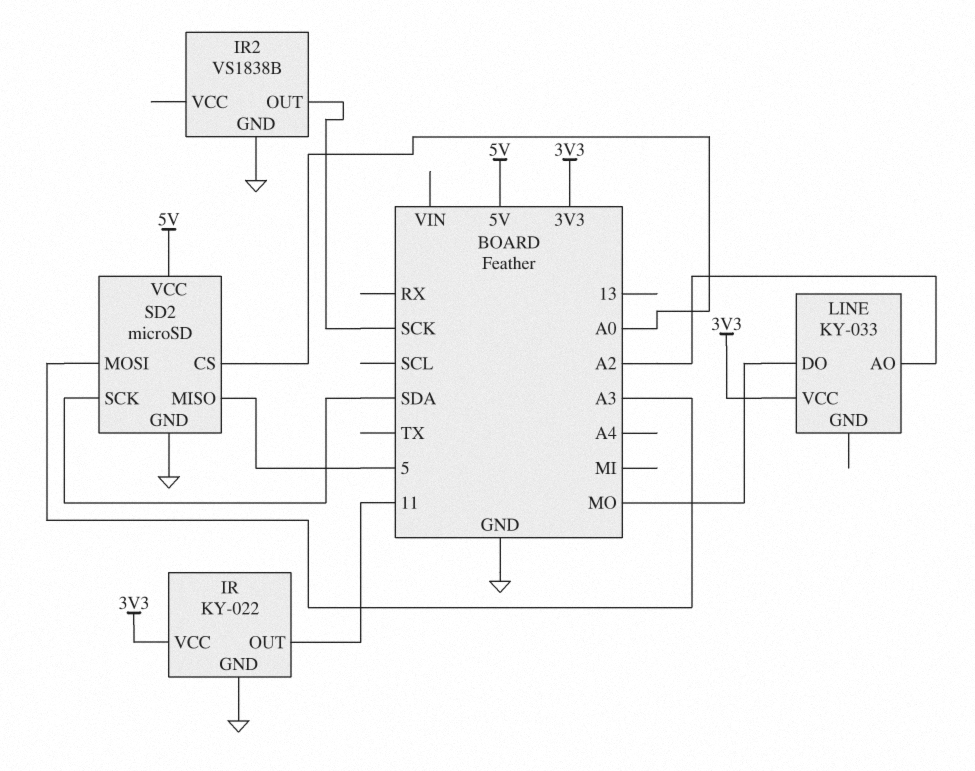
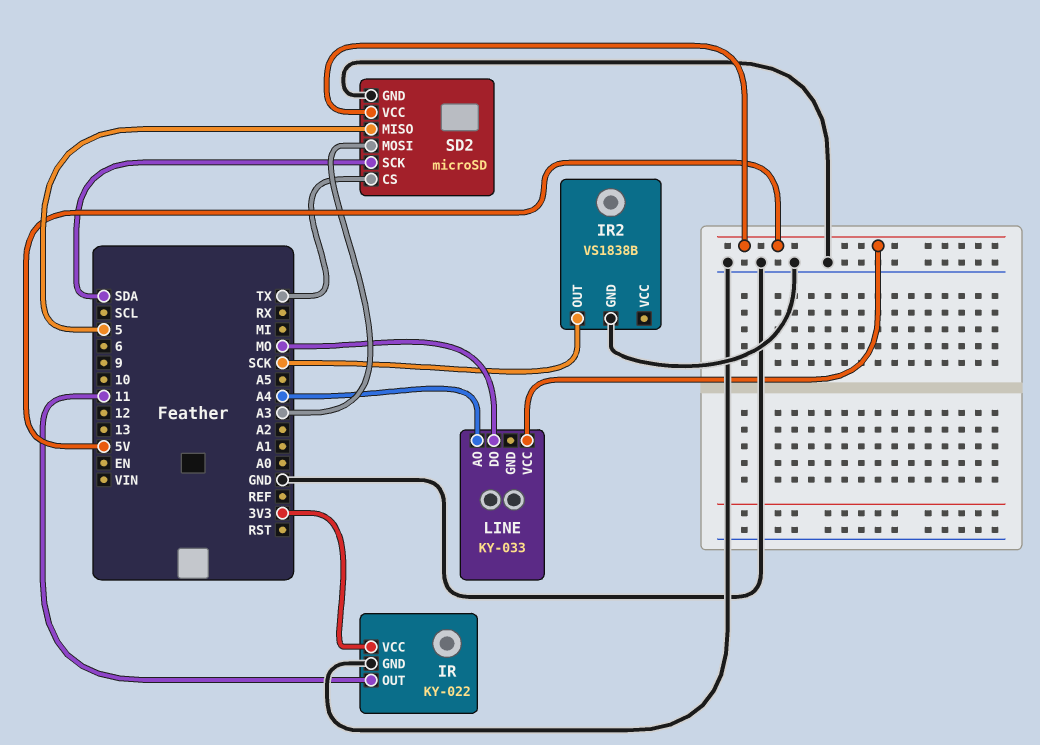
LINE pin AO: A2 -> A4
LINE pin VCC: 3V3 -> 5V
SD2 pin CS: A0 -> TX

